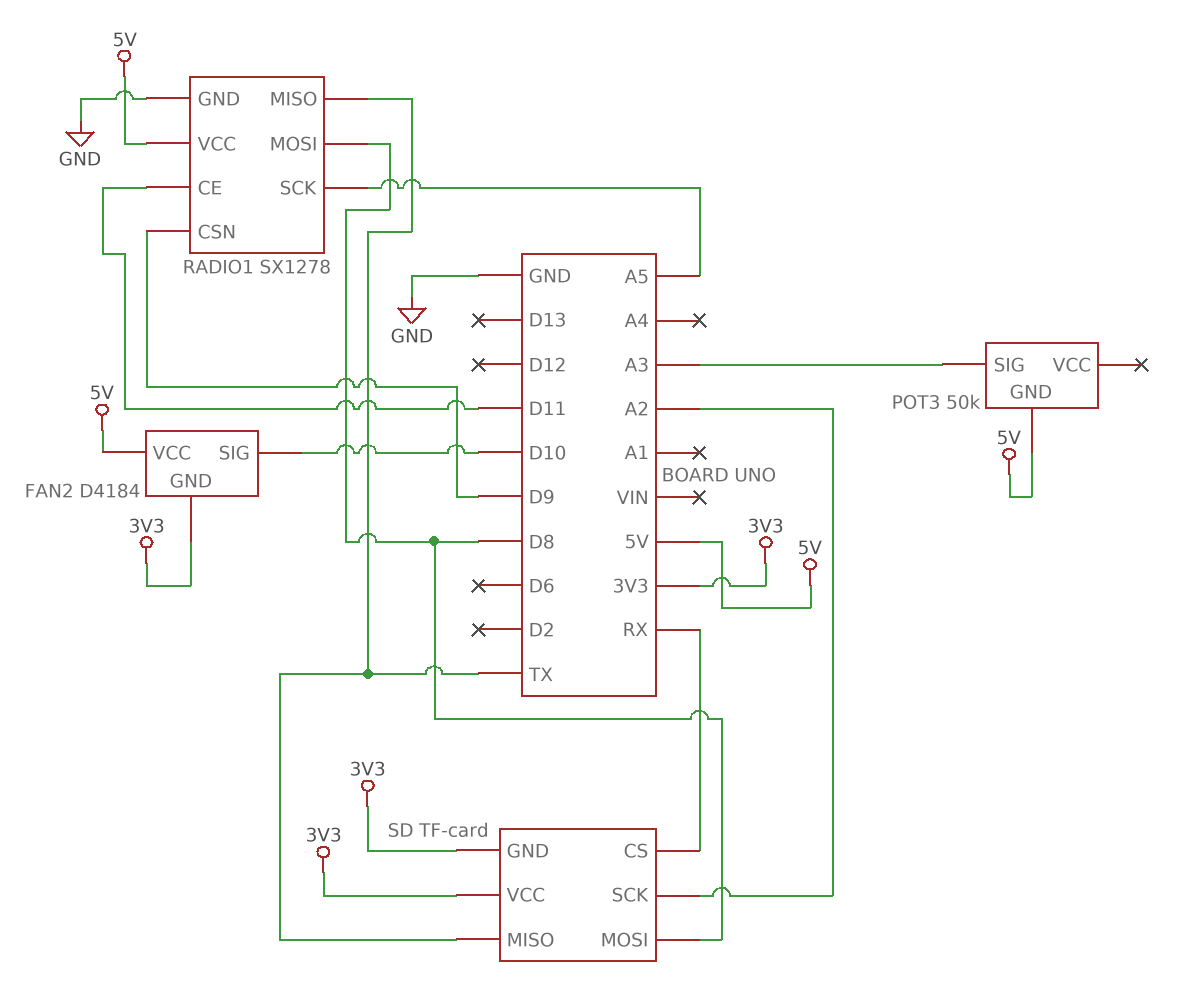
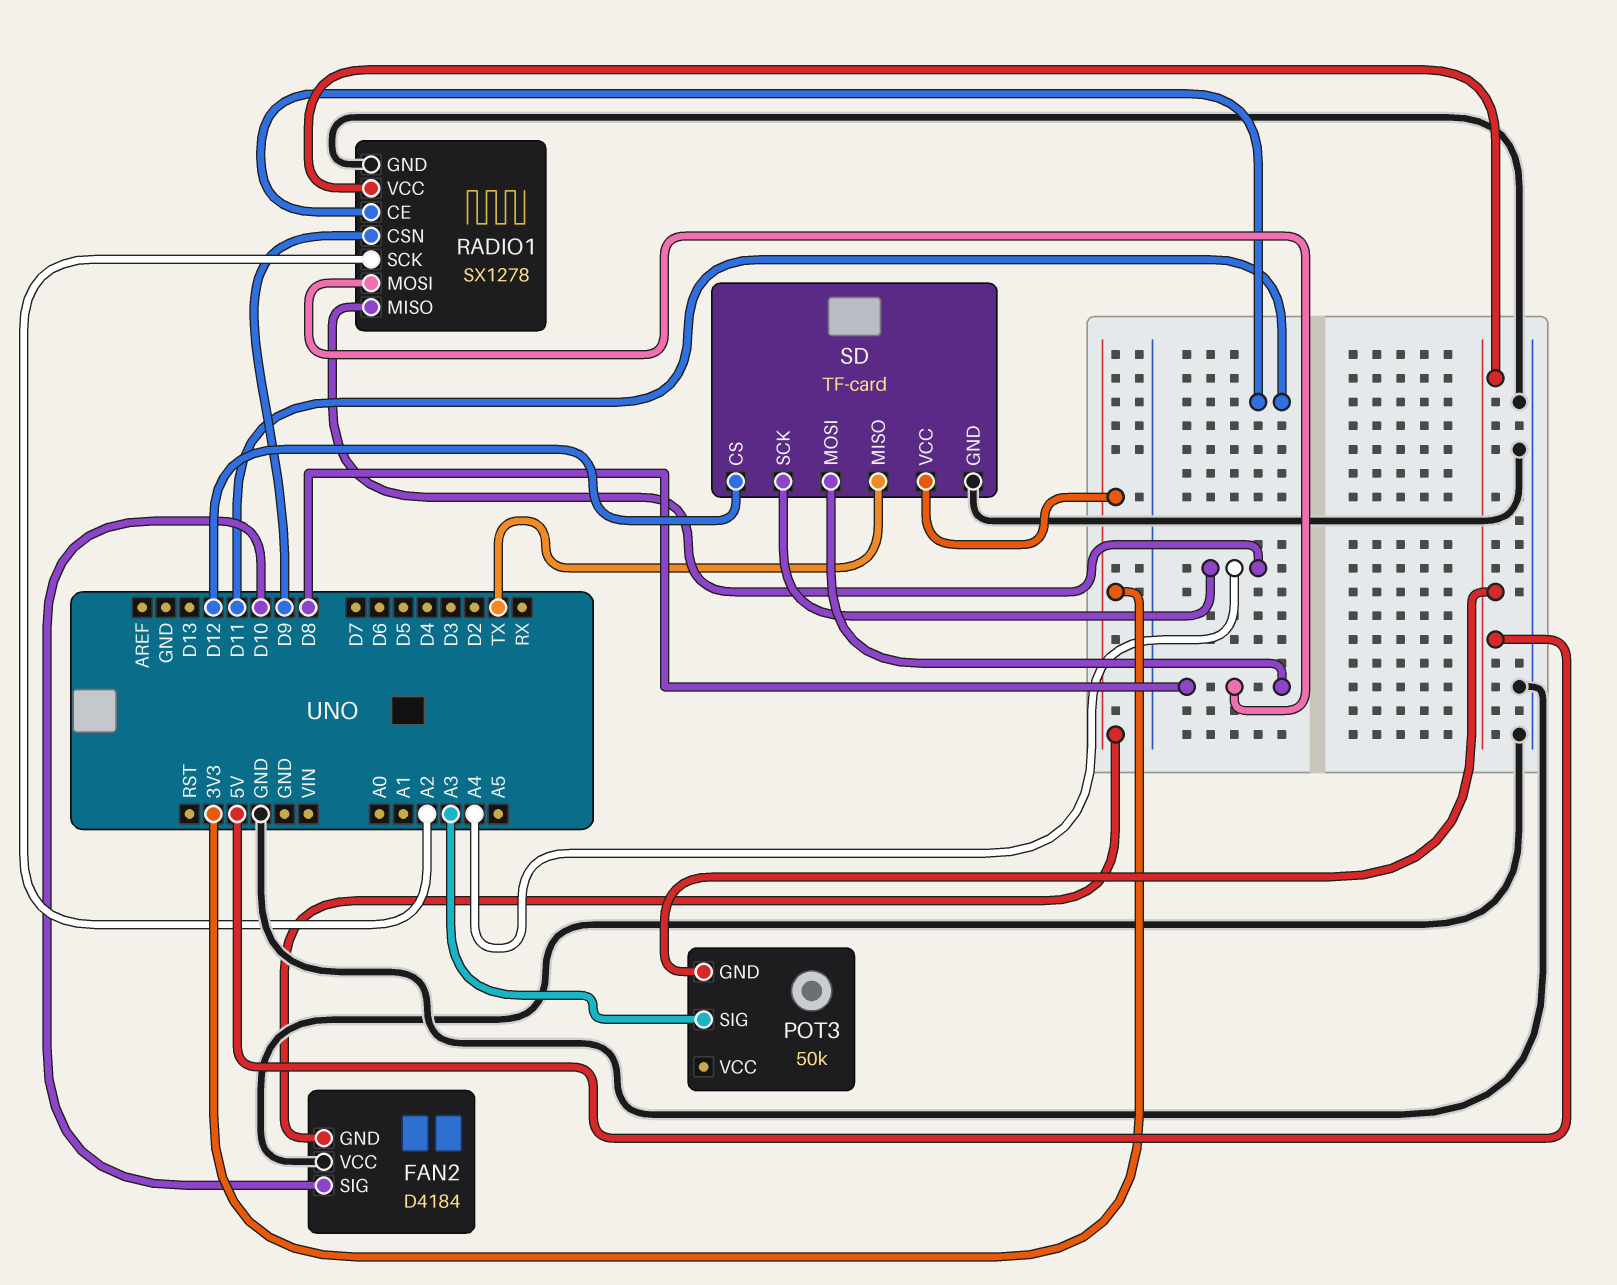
FAN2 pin VCC: 5V -> GND
RADIO1 pin MISO: TX -> A4
RADIO1 pin SCK: A5 -> A2
SD pin CS: RX -> D12
SD pin GND: 3V3 -> GND
SD pin SCK: A2 -> A4

